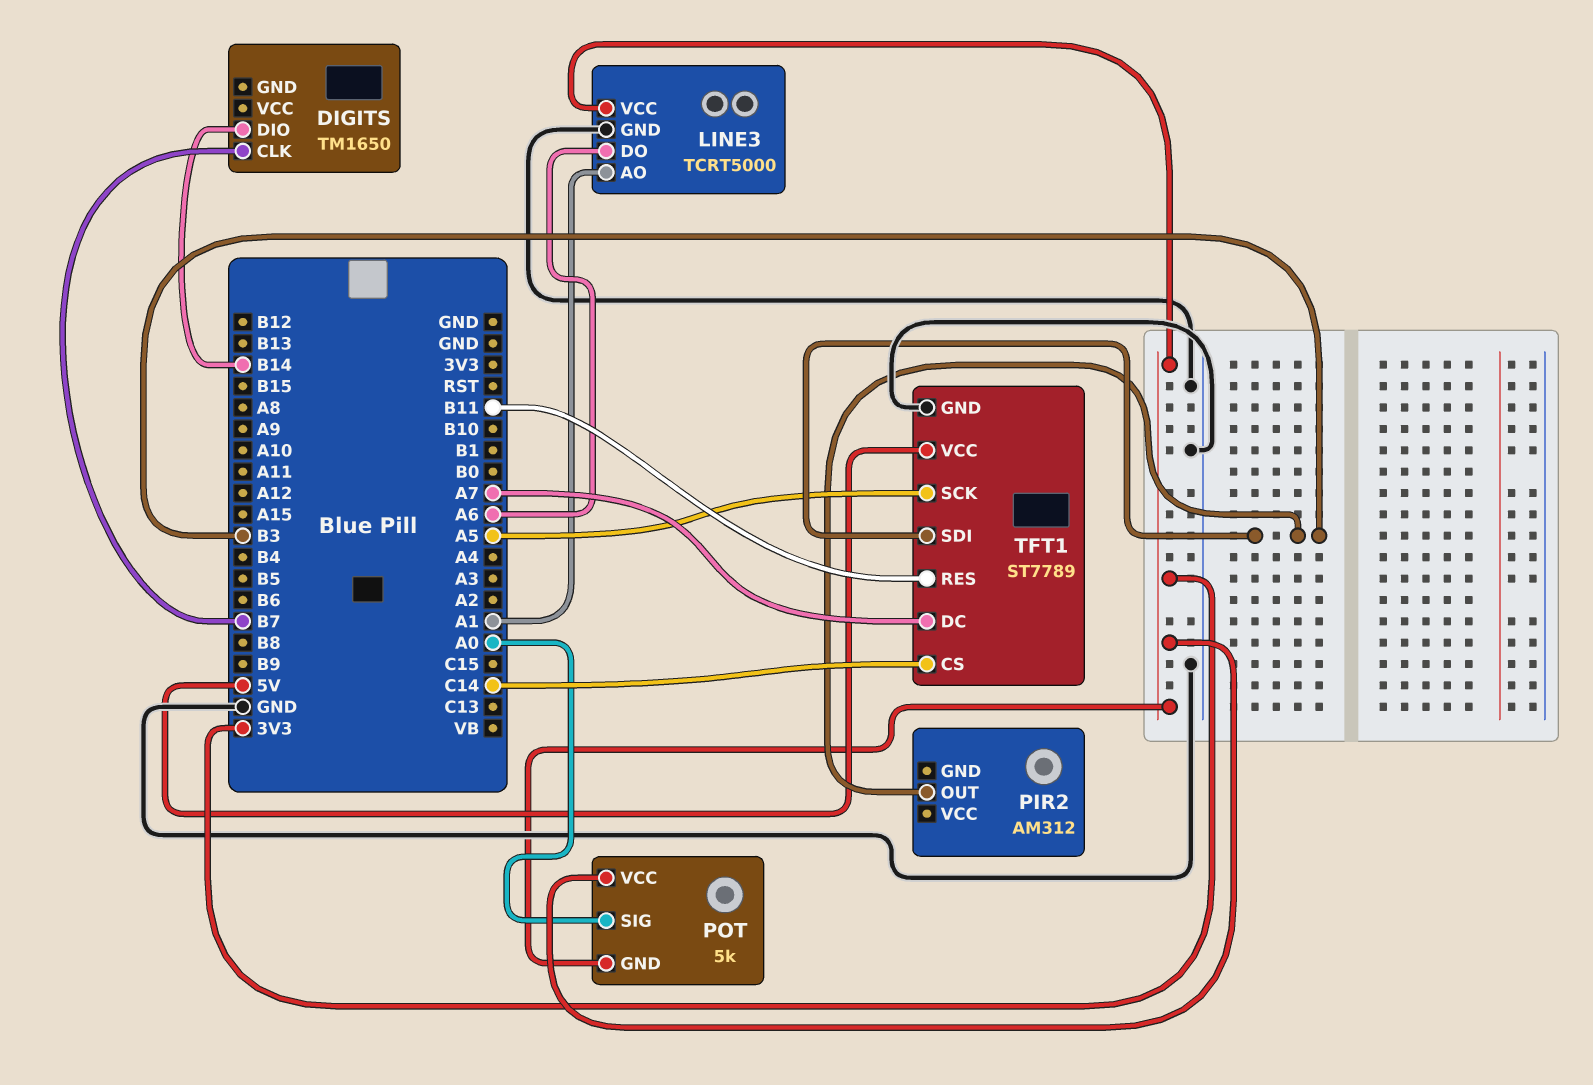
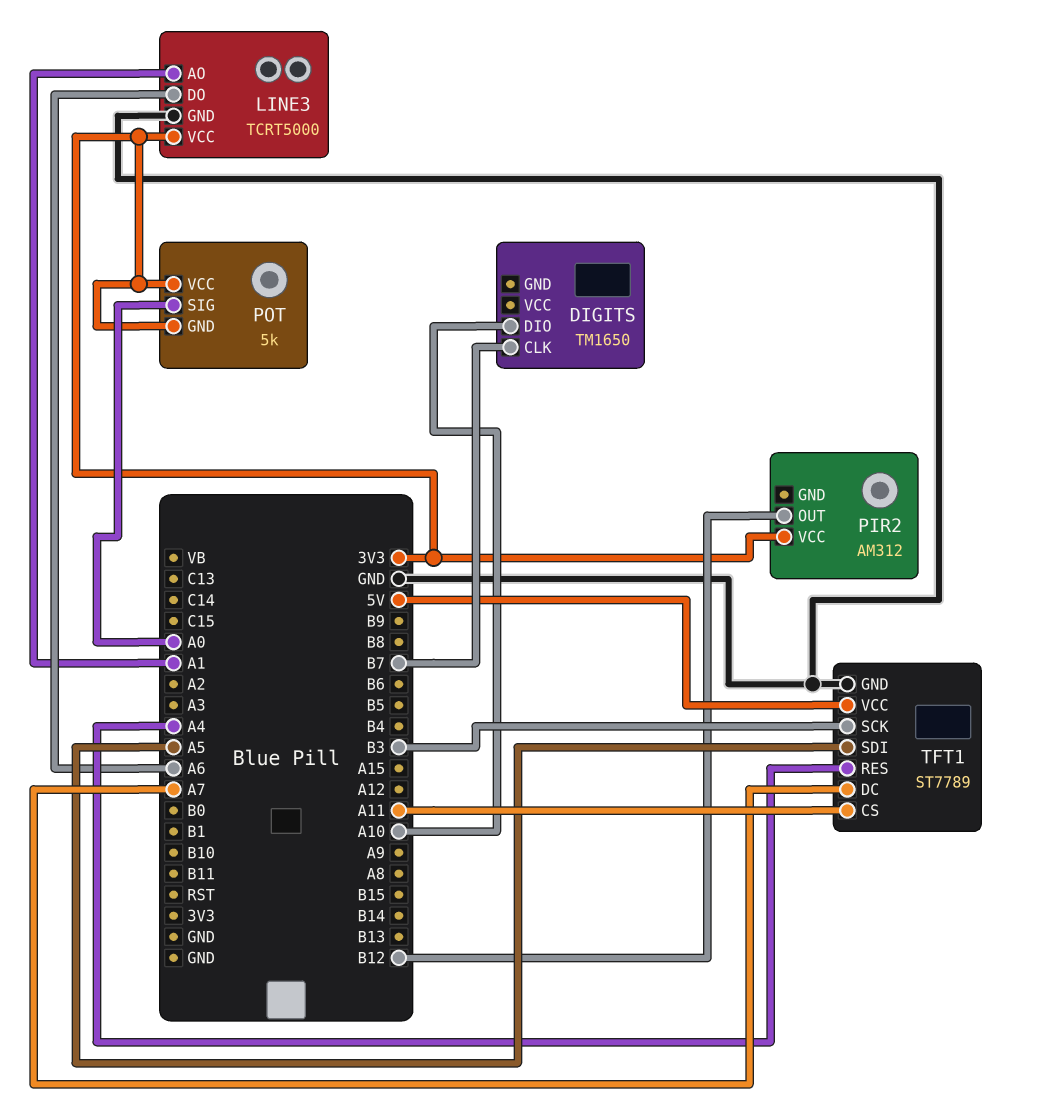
DIGITS pin DIO: B14 -> A10
PIR2 pin OUT: B3 -> B12
PIR2 pin VCC: none -> 3V3
TFT1 pin CS: C14 -> A11
TFT1 pin RES: B11 -> A4
TFT1 pin SCK: A5 -> B3
TFT1 pin SDI: B3 -> A5

